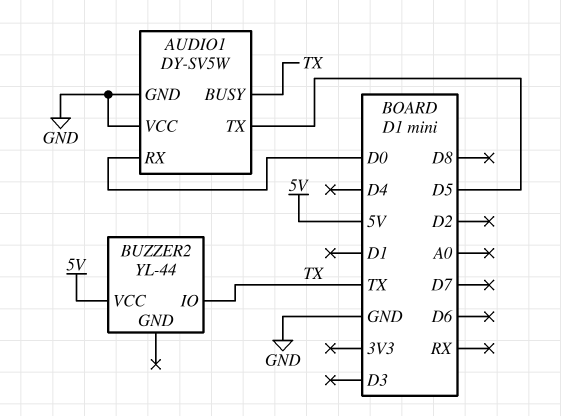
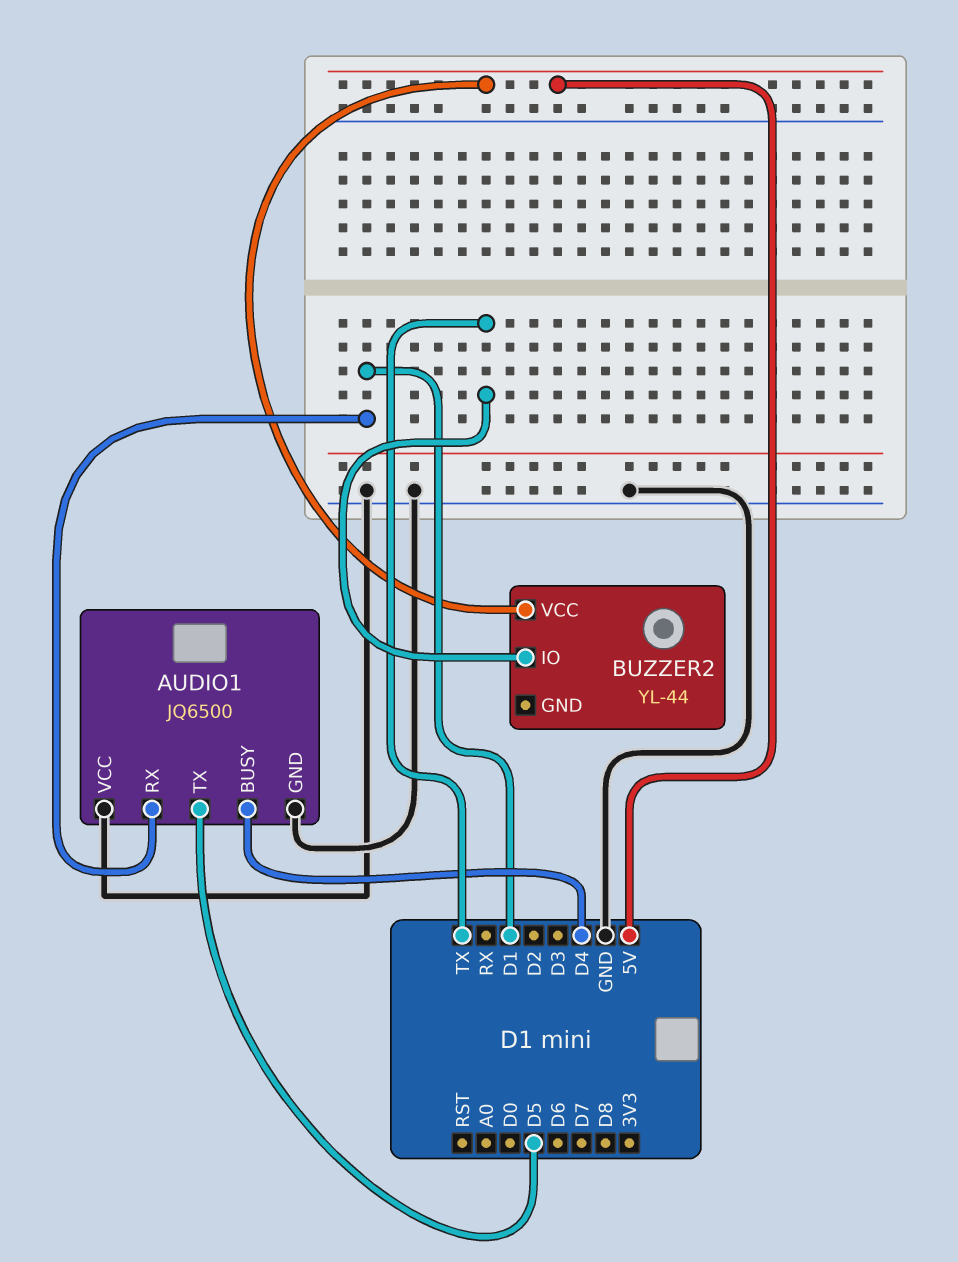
AUDIO1: DY-SV5W -> JQ6500
AUDIO1 pin BUSY: TX -> D4
AUDIO1 pin RX: D0 -> D1

